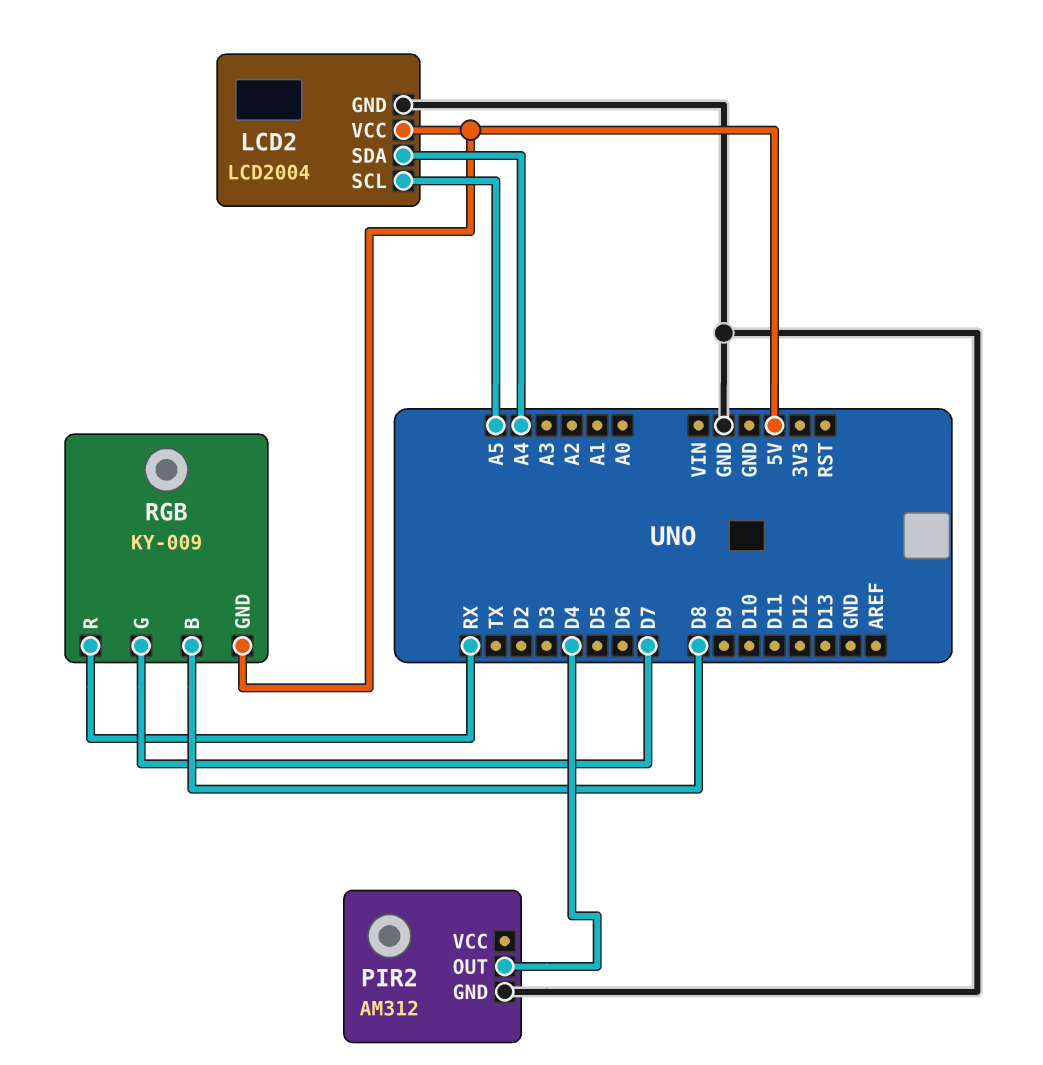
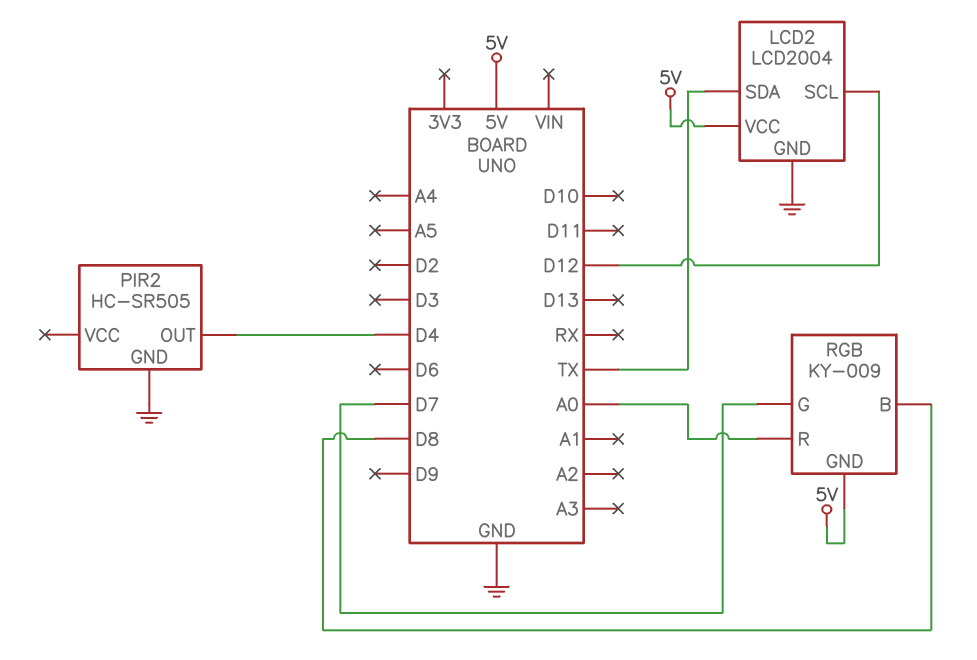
LCD2 pin SCL: A5 -> D12
LCD2 pin SDA: A4 -> TX
PIR2: AM312 -> HC-SR505
RGB pin R: RX -> A0

